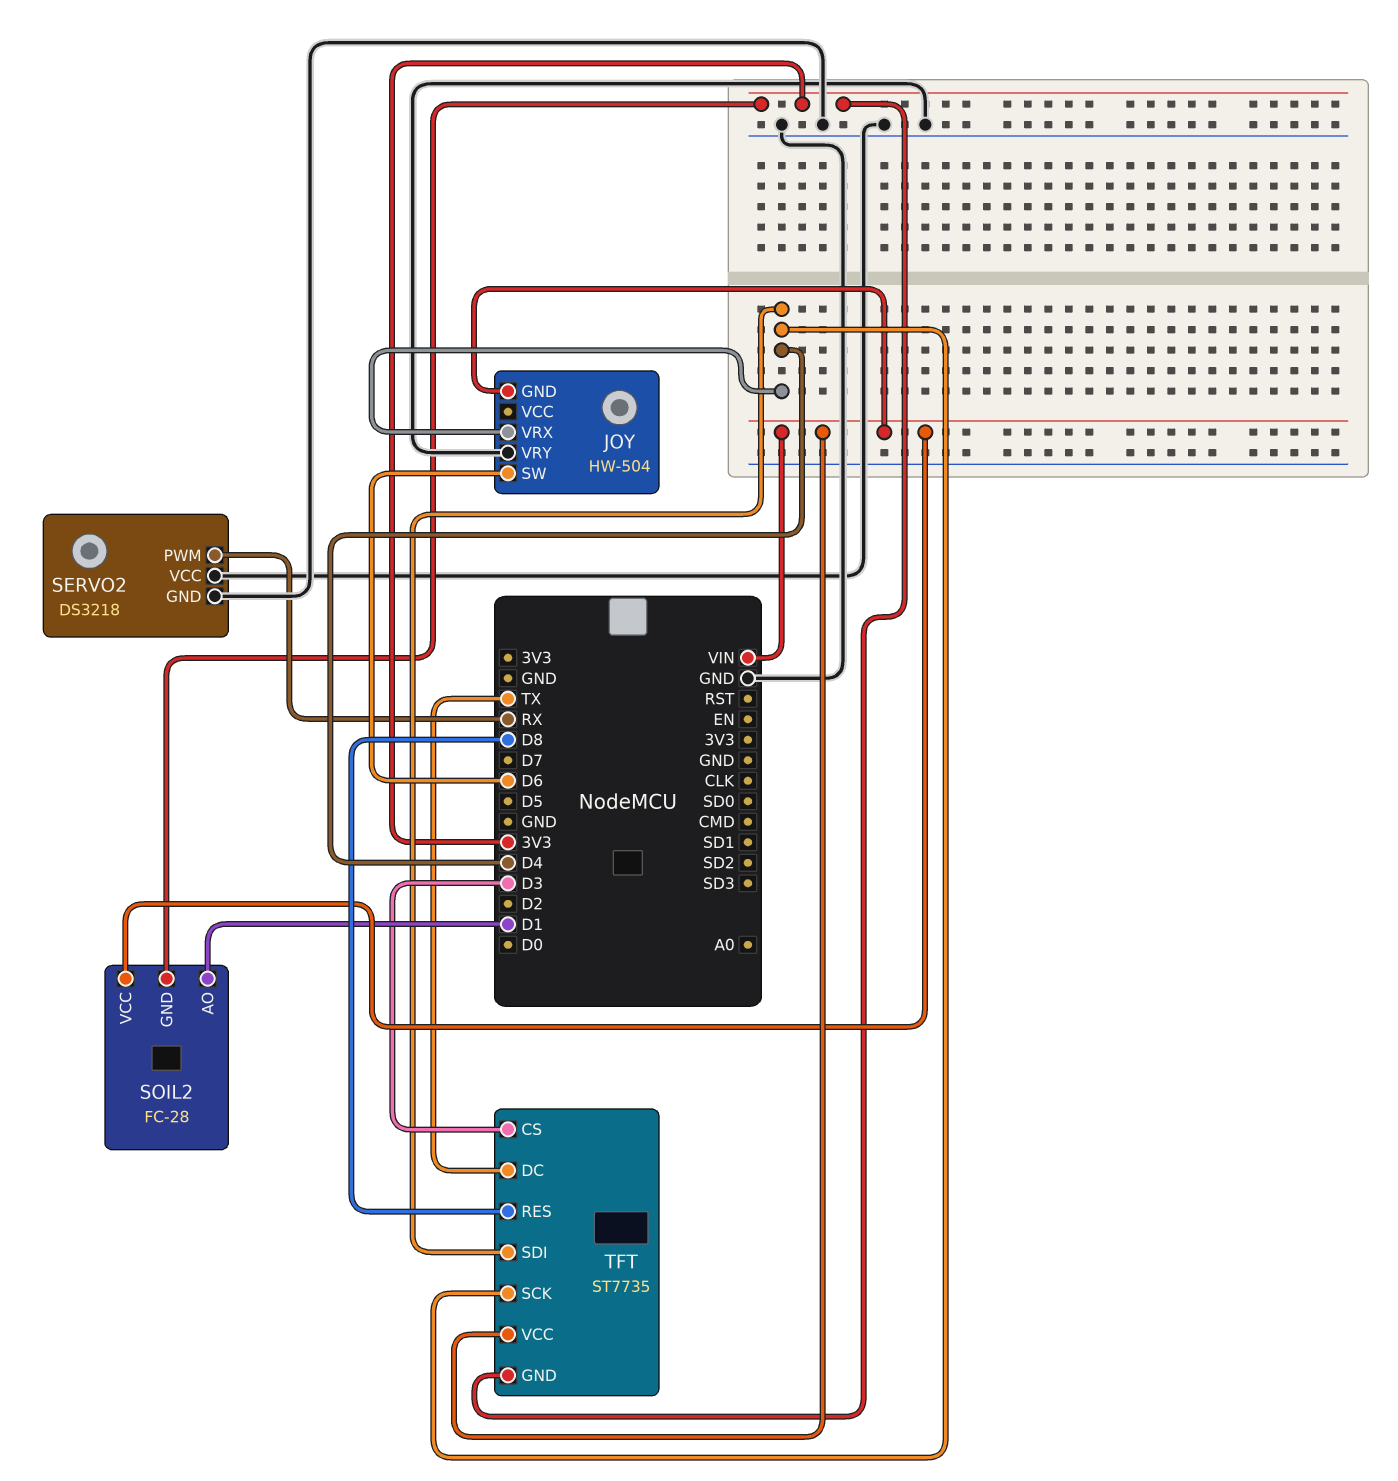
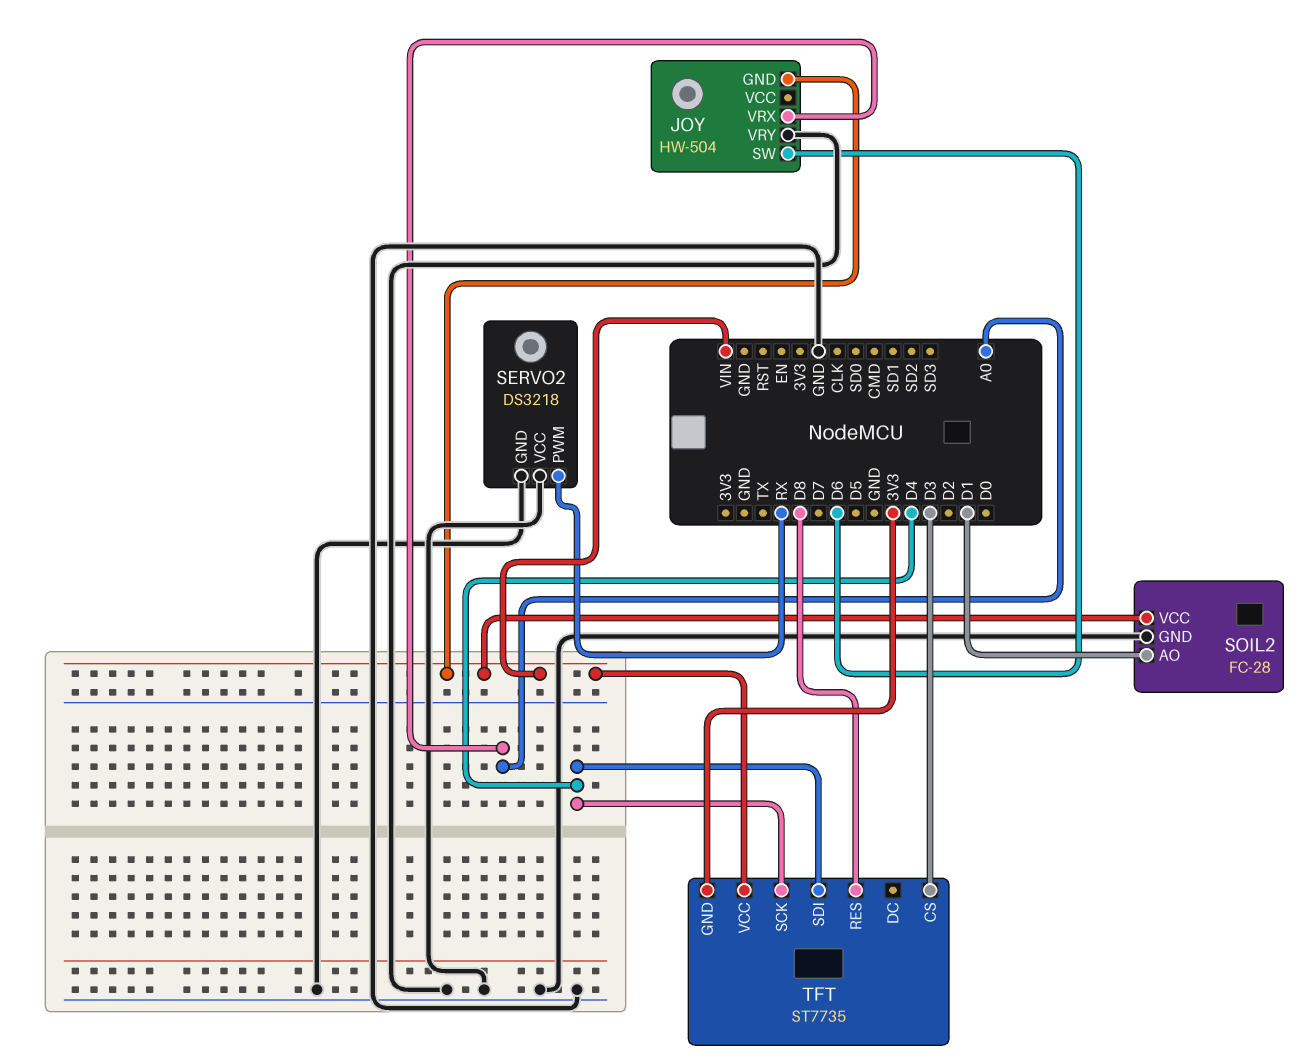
JOY pin VRX: D4 -> A0
SOIL2 pin GND: 3V3 -> GND
TFT pin DC: TX -> none

